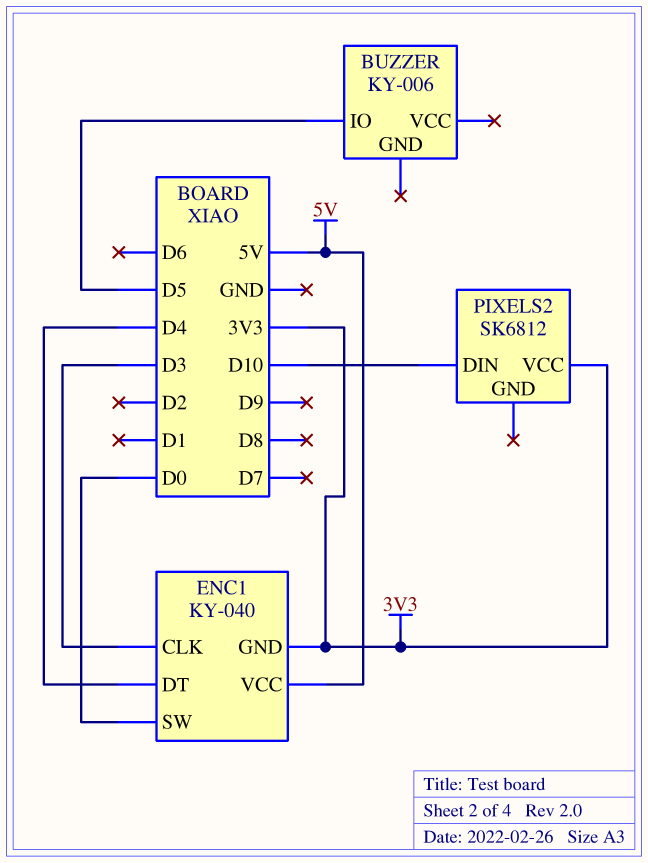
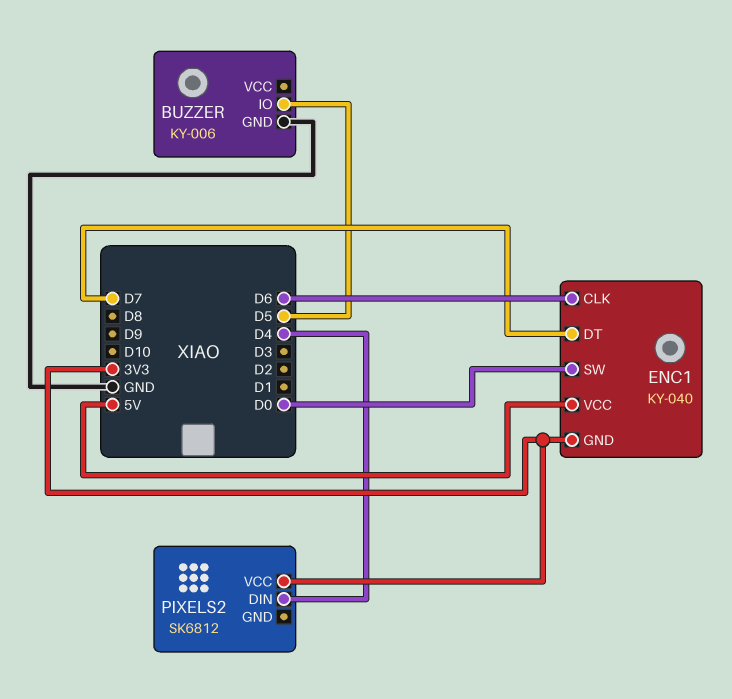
BUZZER pin GND: none -> GND
ENC1 pin CLK: D3 -> D6
ENC1 pin DT: D4 -> D7
PIXELS2 pin DIN: D10 -> D4

